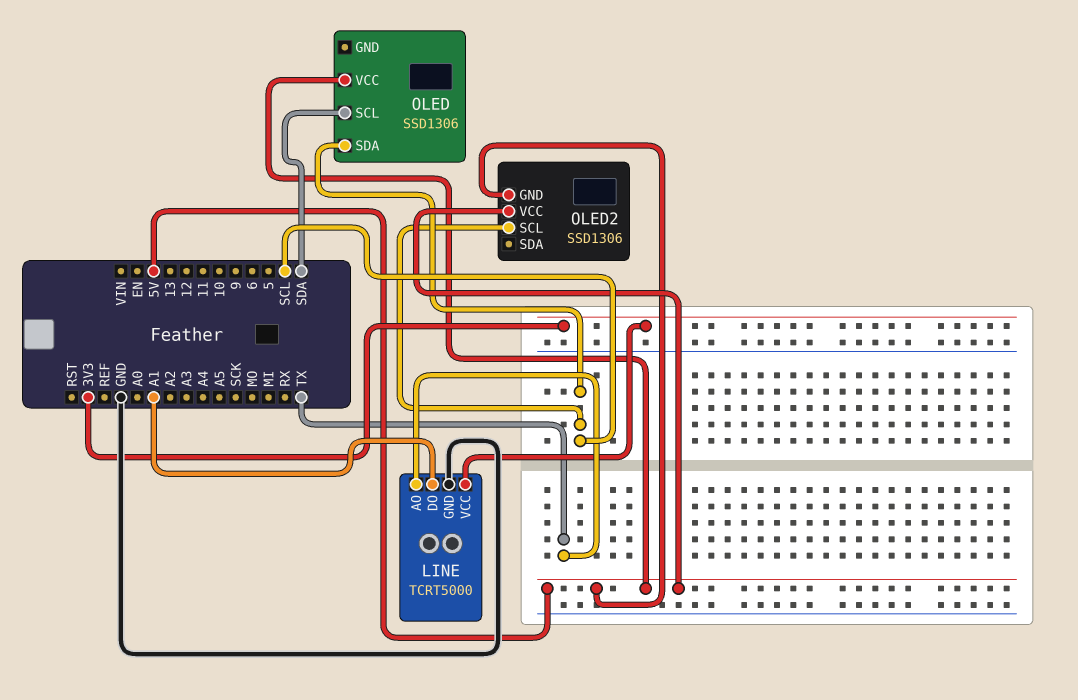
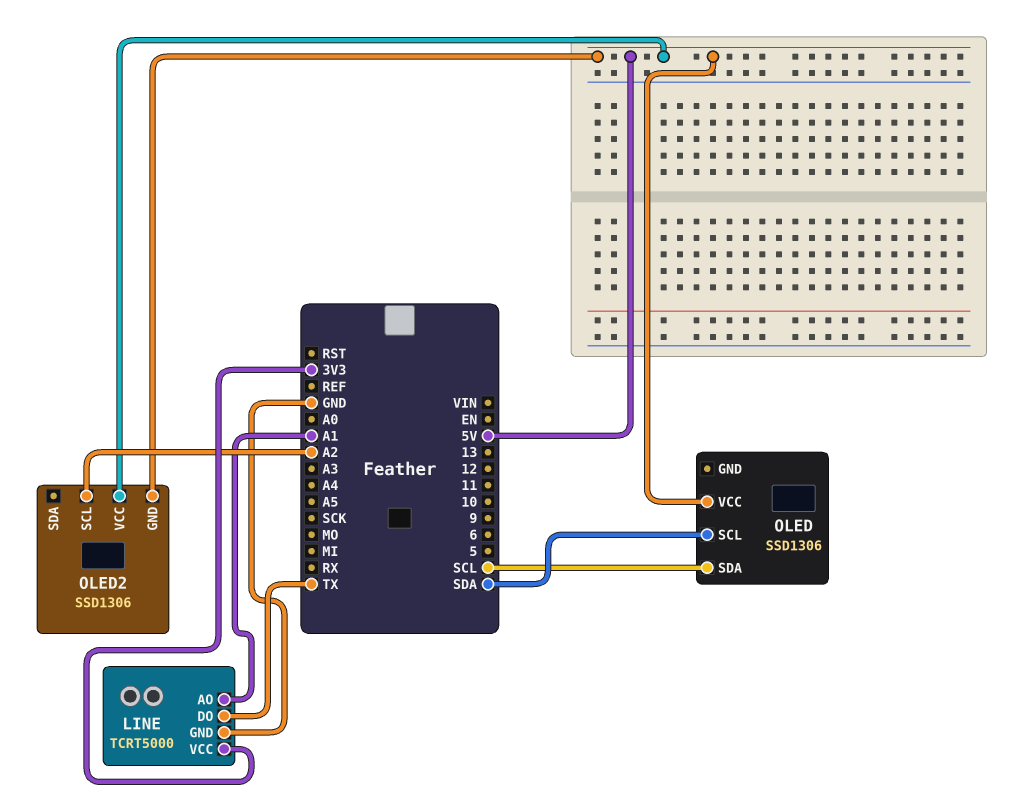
LINE pin AO: TX -> A1
LINE pin DO: A1 -> TX
OLED2 pin SCL: SCL -> A2

